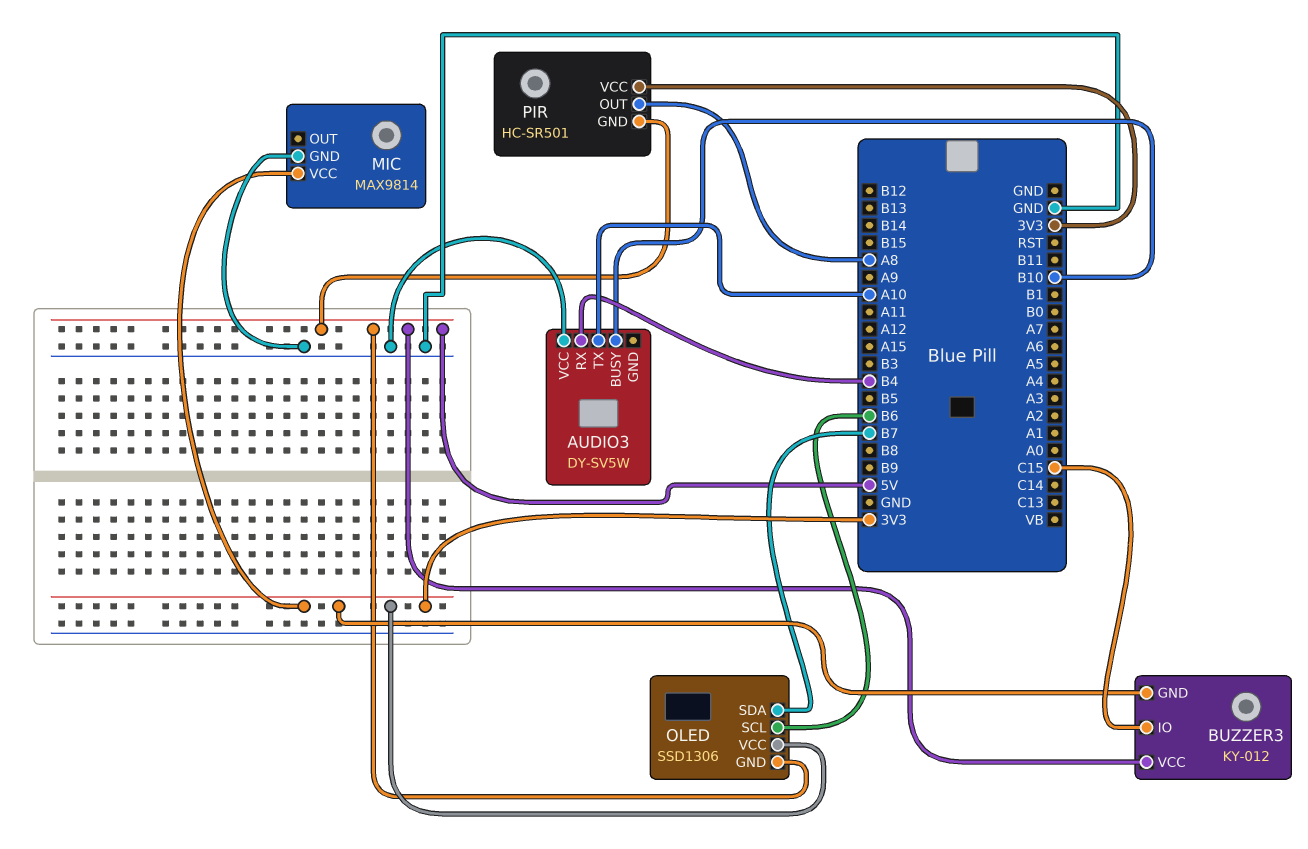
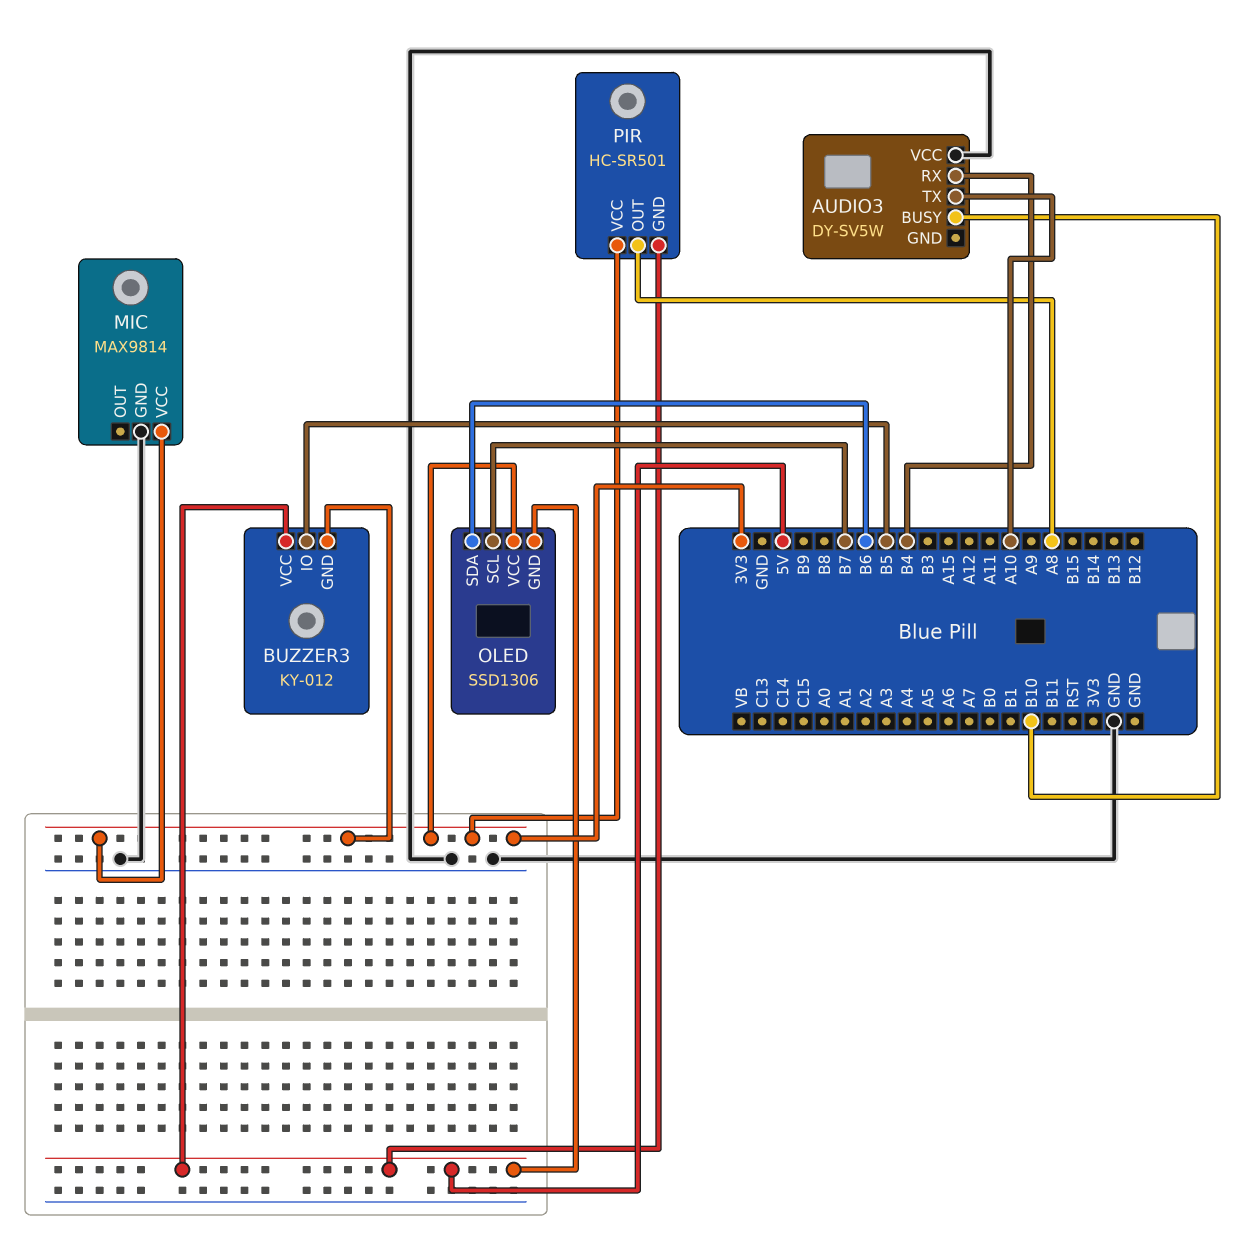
BUZZER3 pin IO: C15 -> B5
OLED pin SCL: B6 -> B7
OLED pin SDA: B7 -> B6

